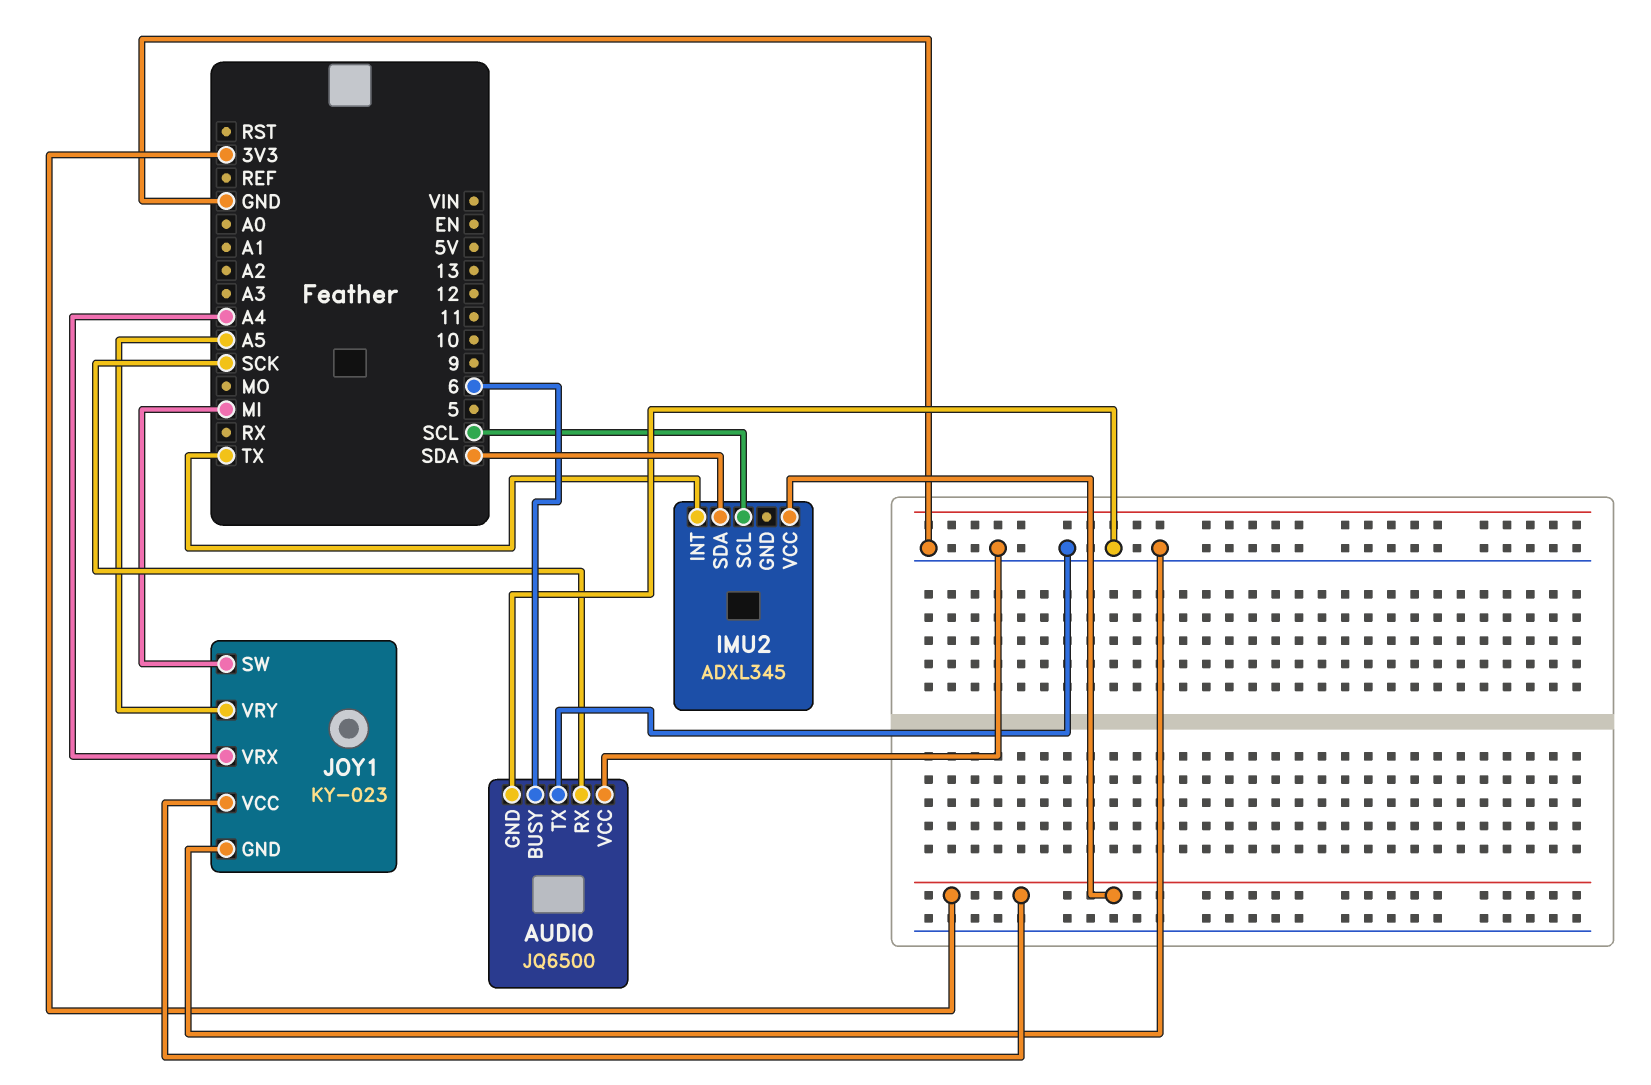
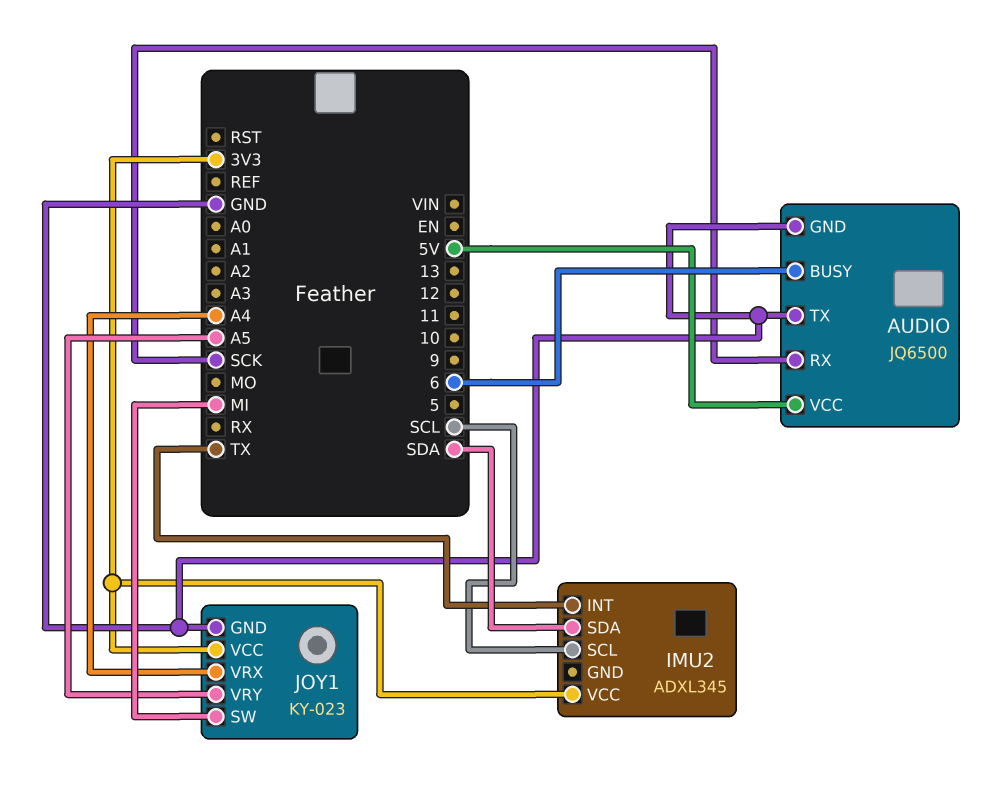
AUDIO pin VCC: GND -> 5V

